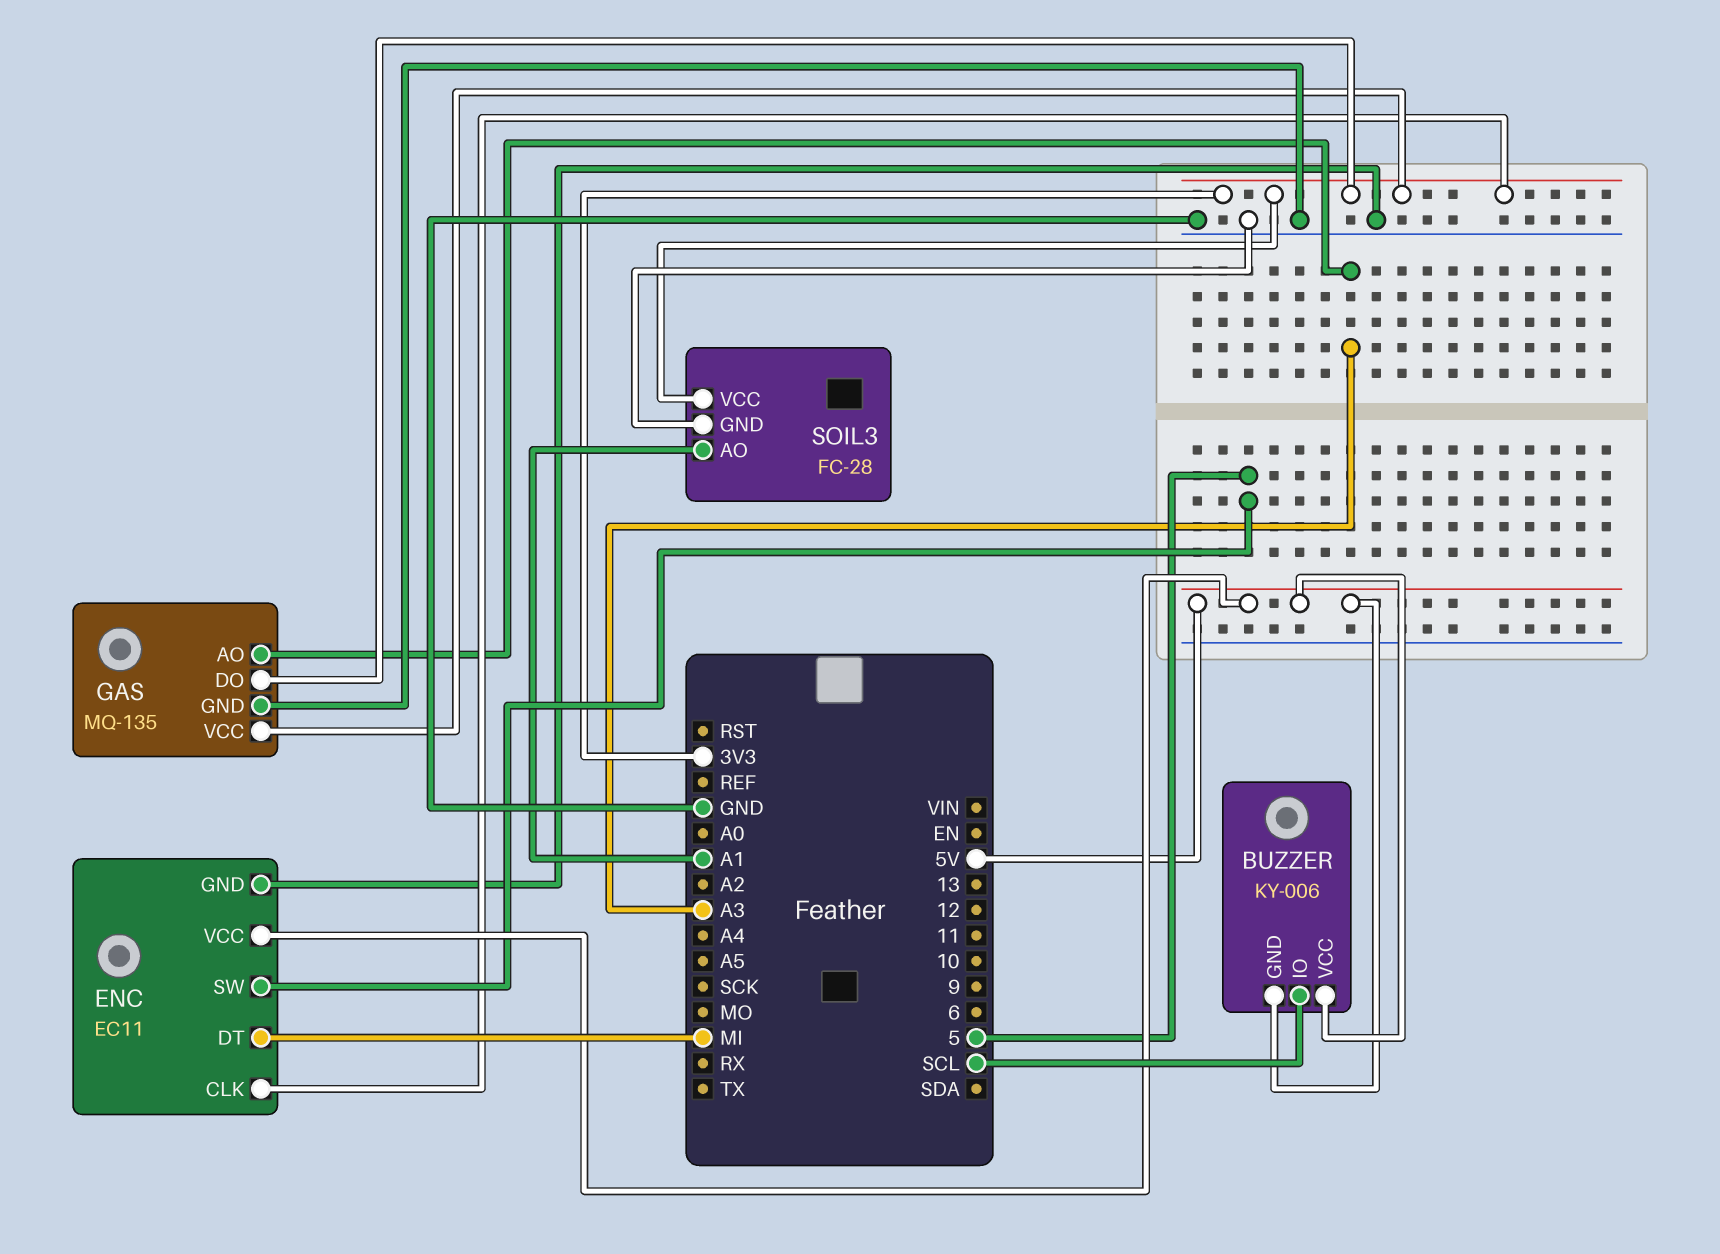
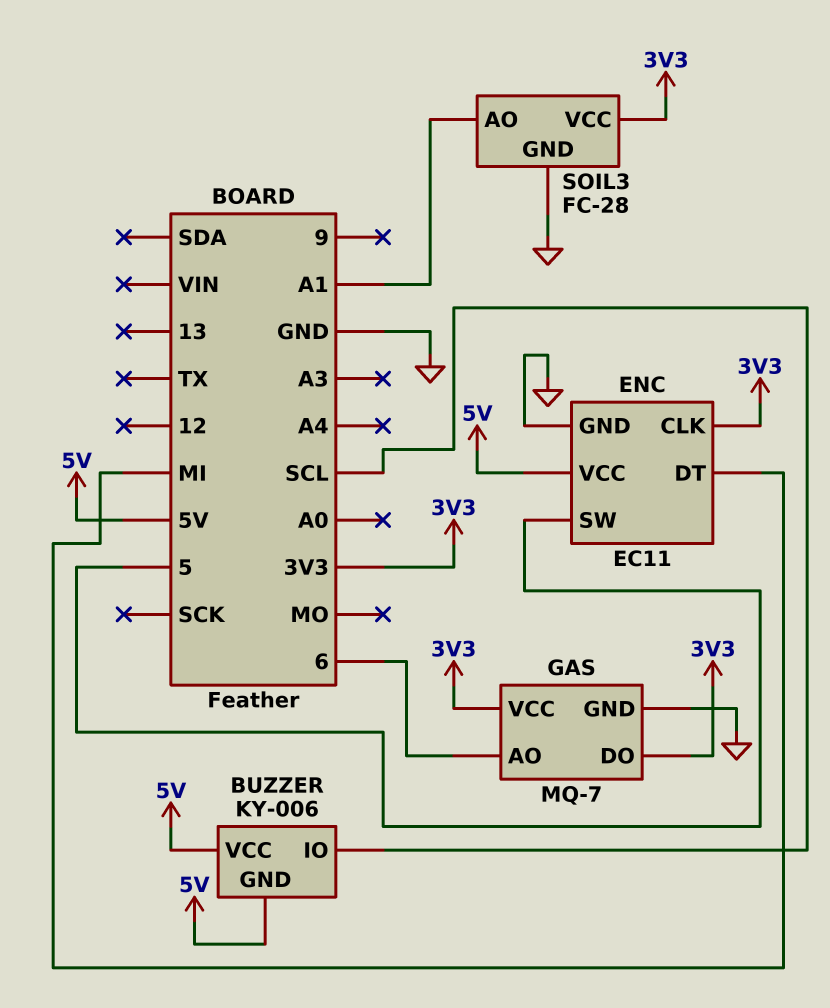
GAS: MQ-135 -> MQ-7
GAS pin AO: A3 -> 6

